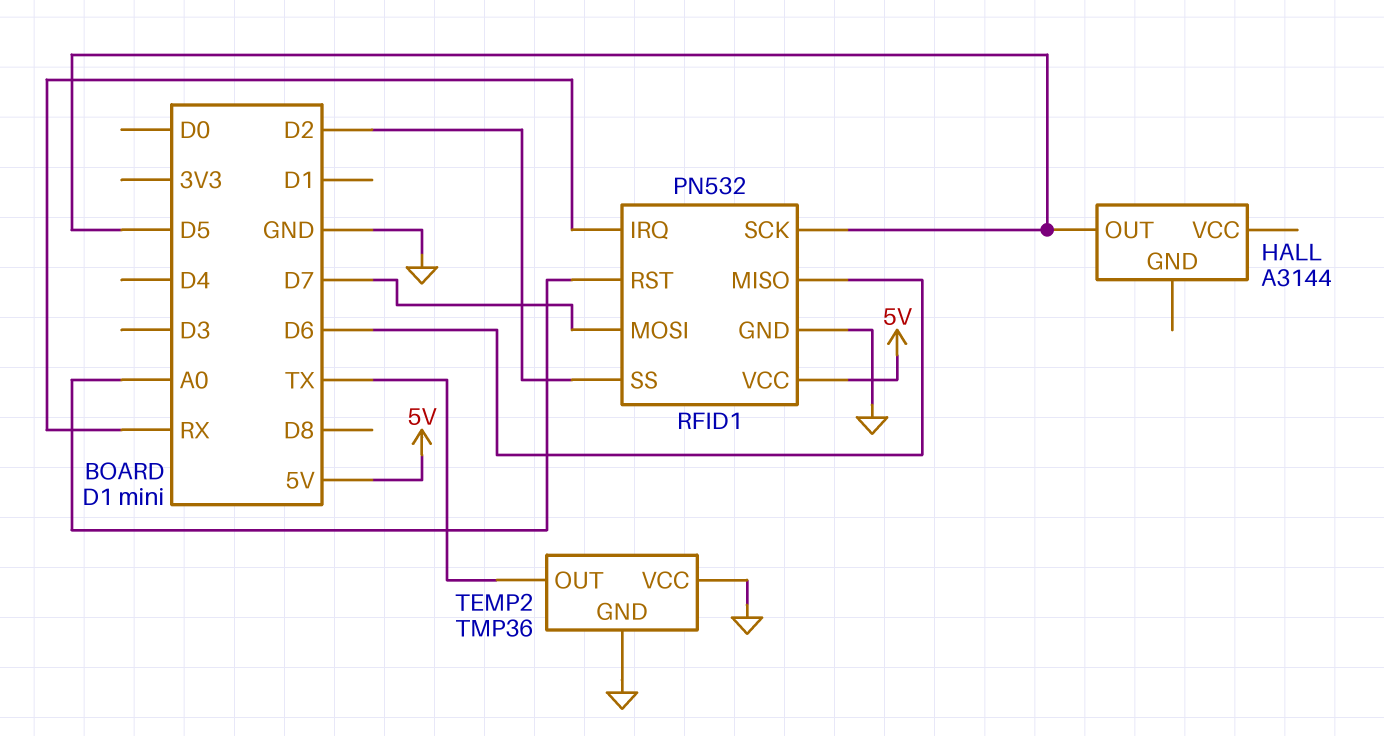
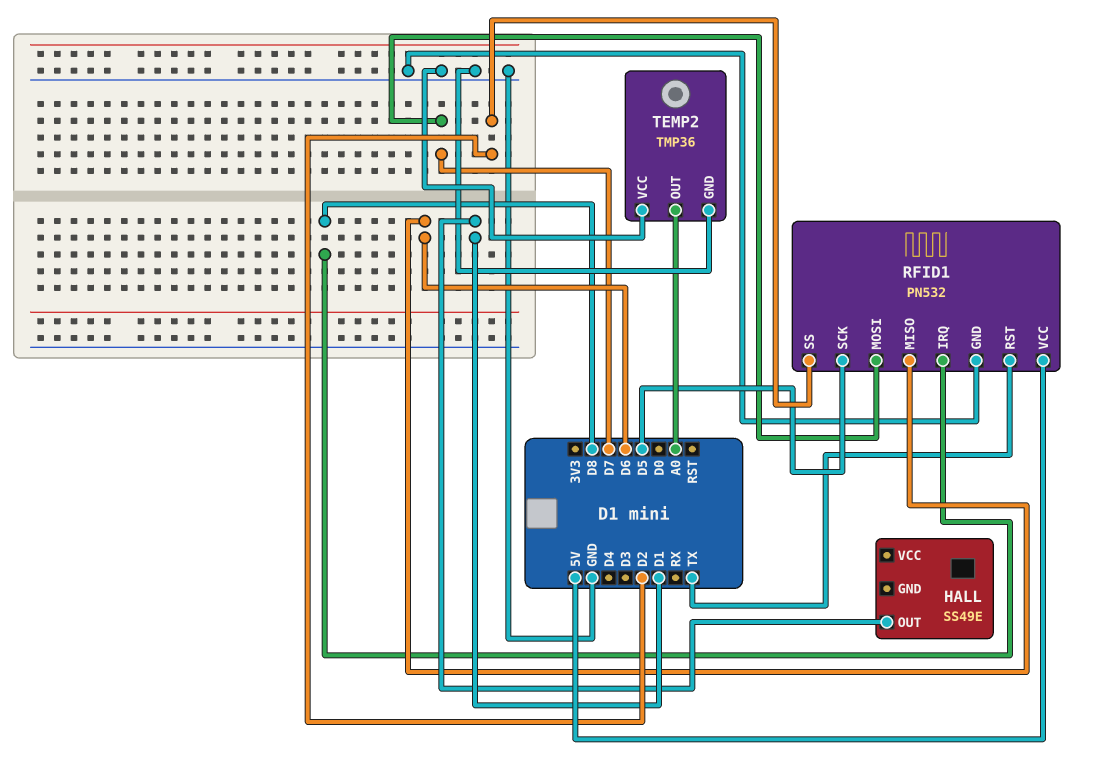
HALL: A3144 -> SS49E
HALL pin OUT: D5 -> D1
RFID1 pin IRQ: RX -> D8
RFID1 pin RST: A0 -> TX
TEMP2 pin OUT: TX -> A0

